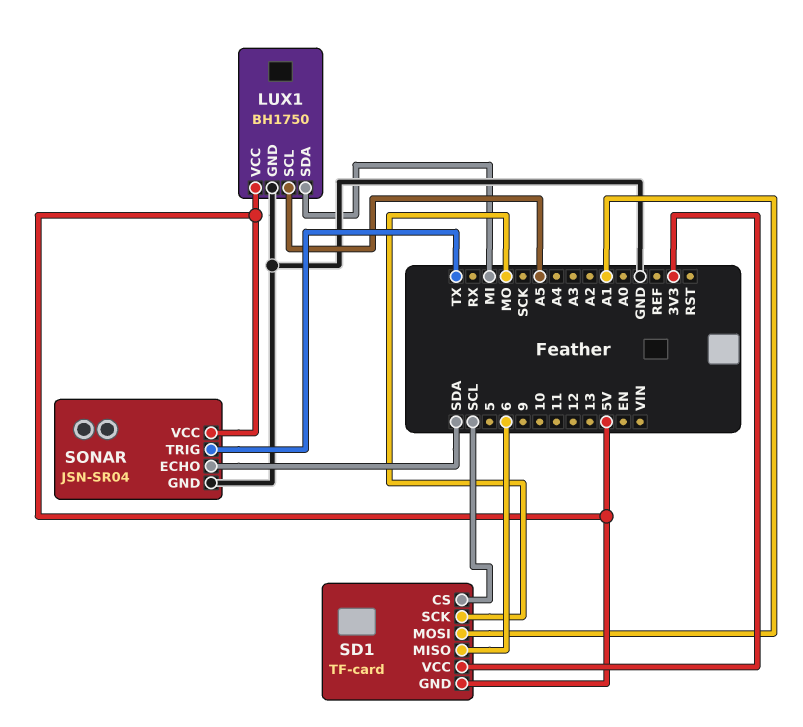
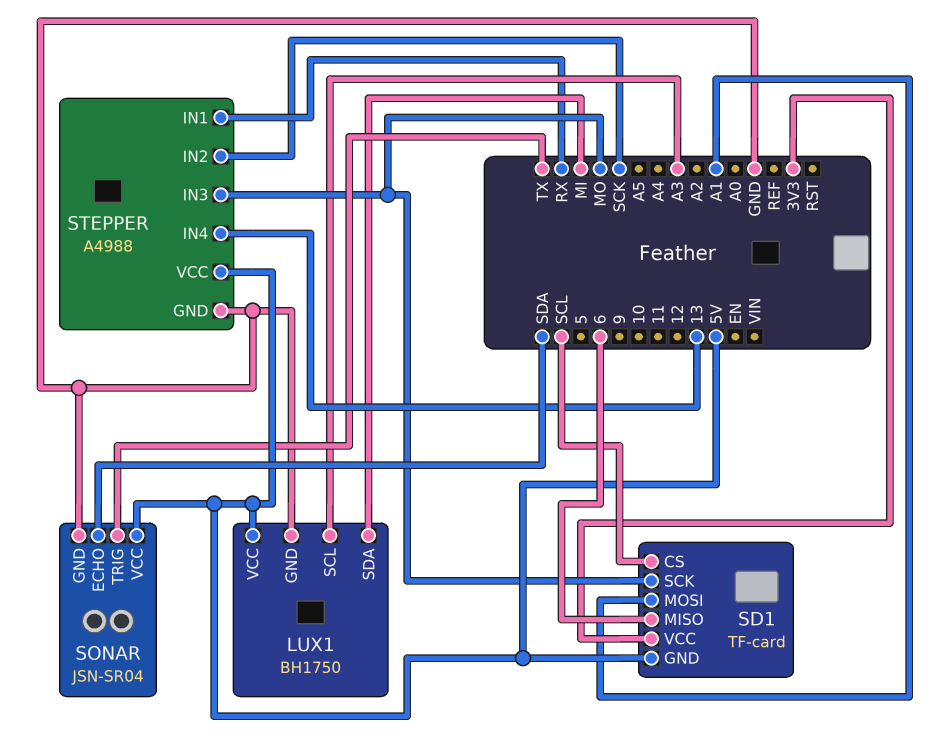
LUX1 pin SCL: A5 -> A3
STEPPER: none -> A4988
STEPPER pin GND: none -> GND
STEPPER pin IN1: none -> RX
STEPPER pin IN2: none -> SCK
STEPPER pin IN3: none -> MO
STEPPER pin IN4: none -> 13
STEPPER pin VCC: none -> 5V

